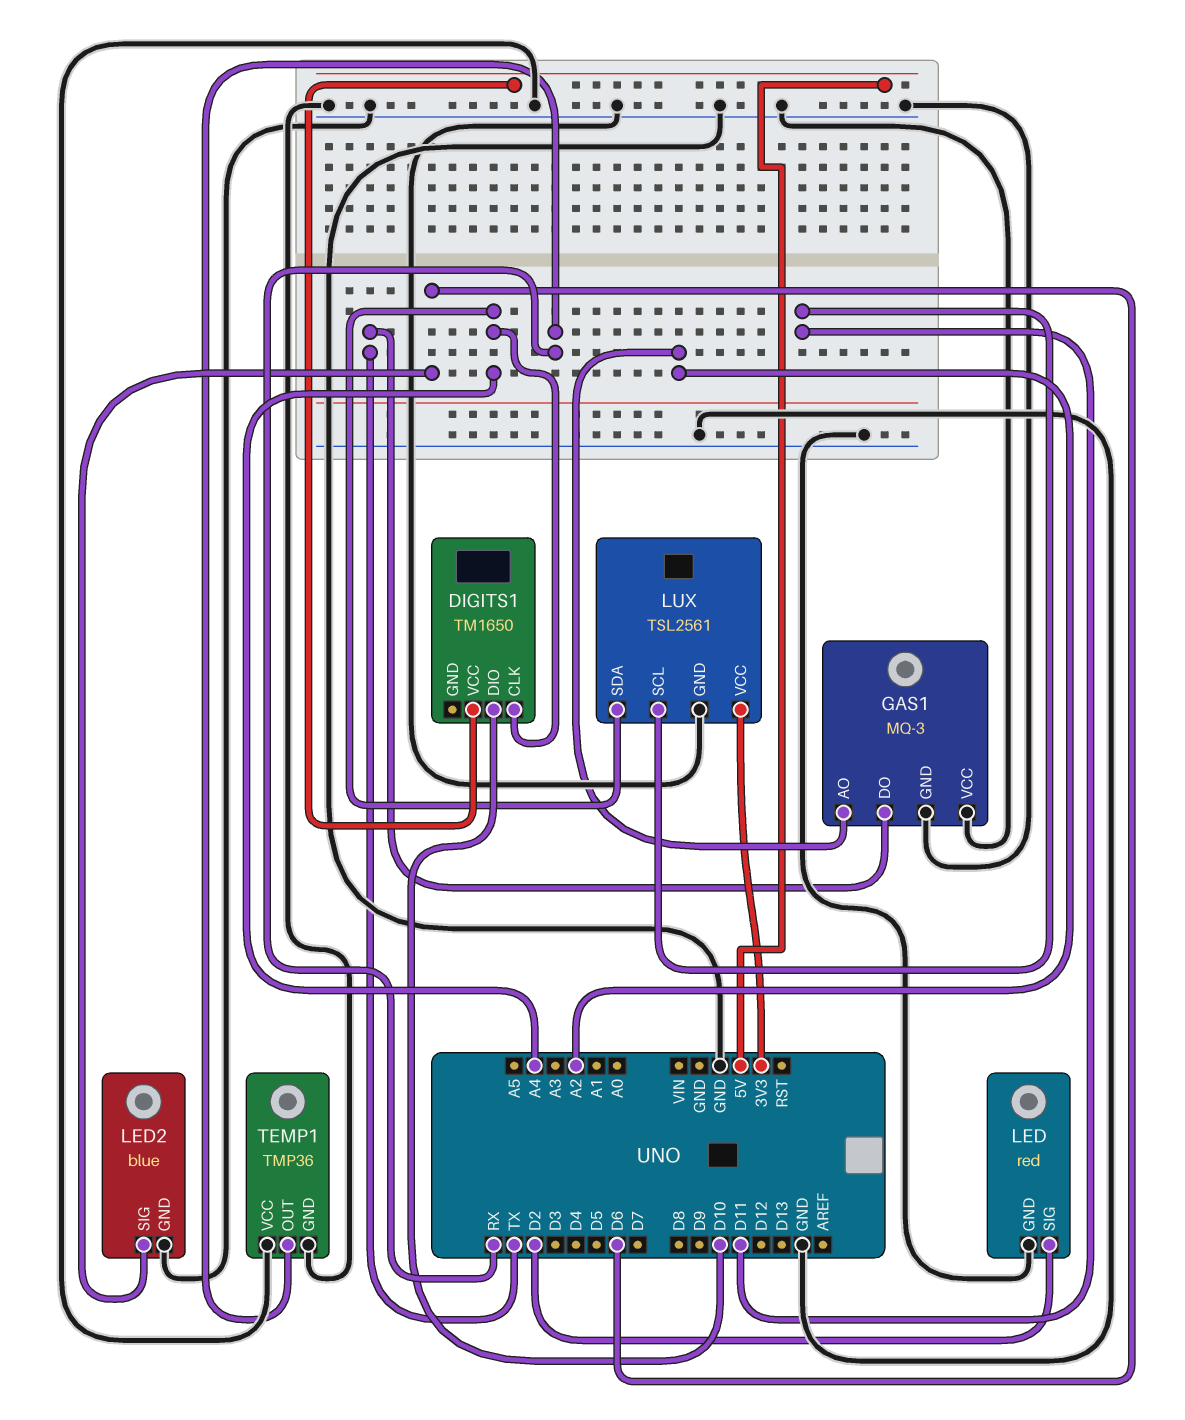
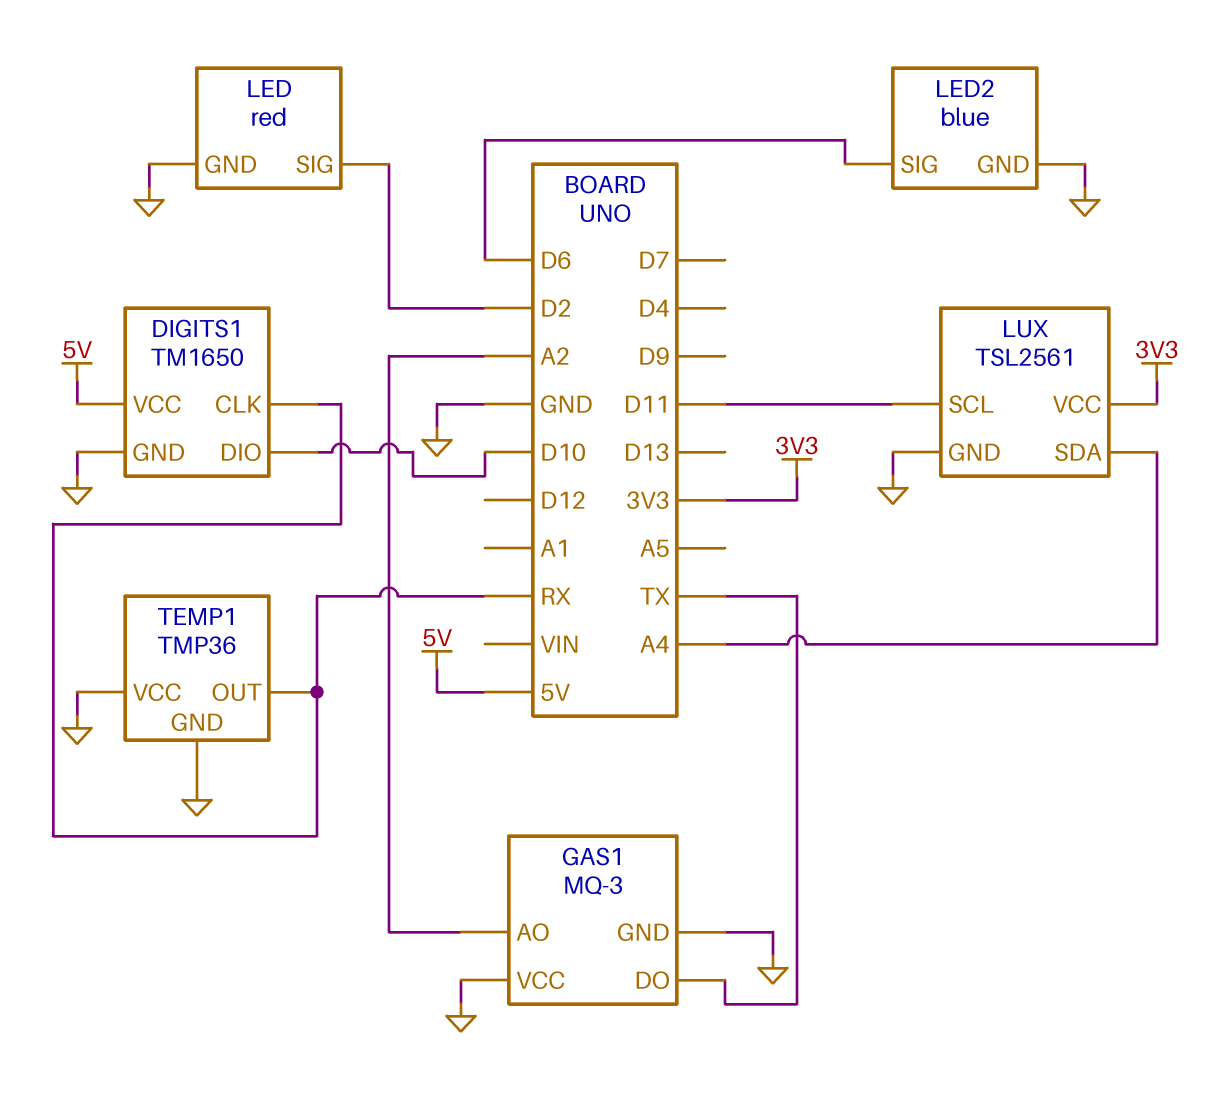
DIGITS1 pin CLK: A4 -> RX
DIGITS1 pin GND: none -> GND

